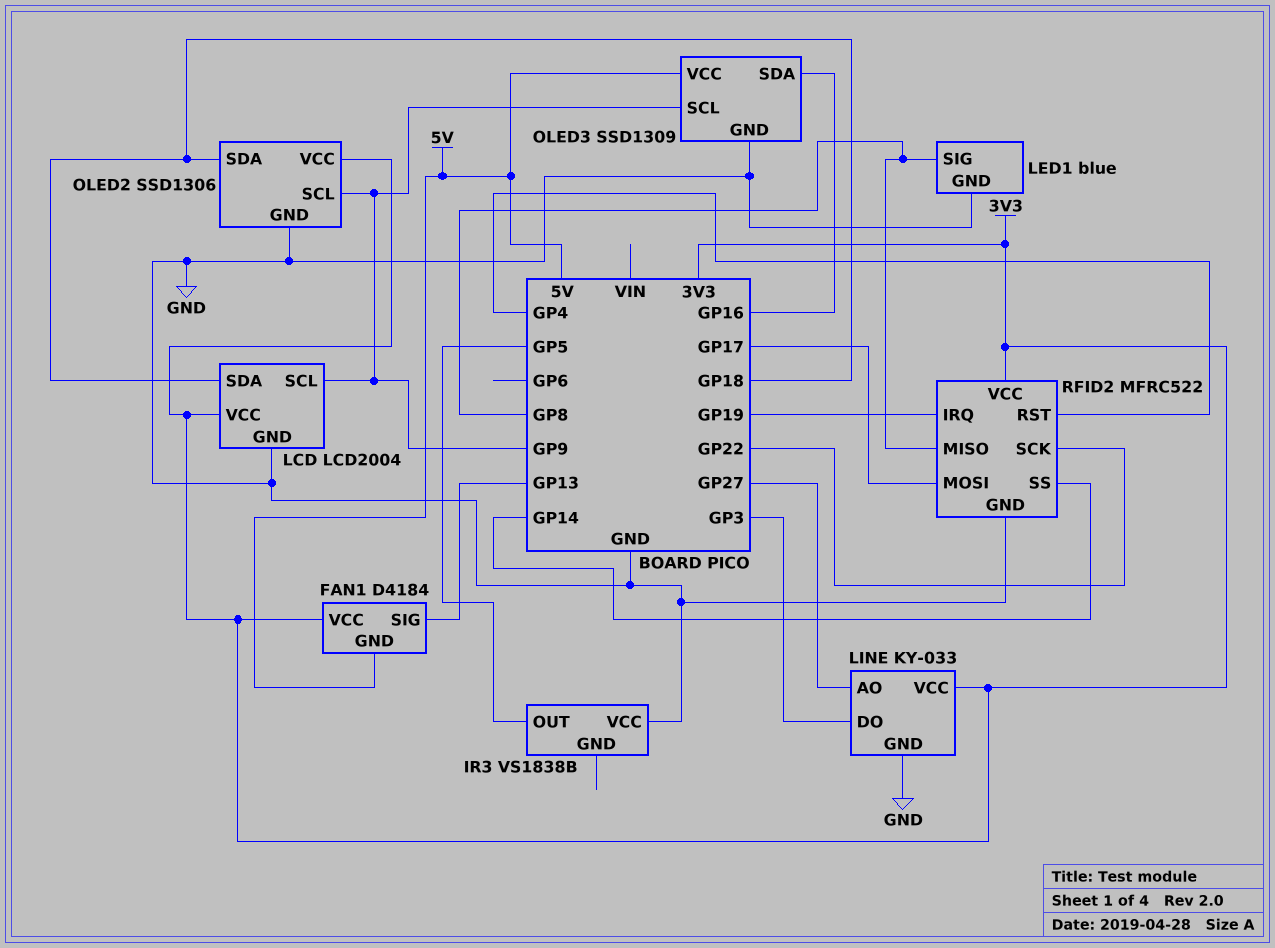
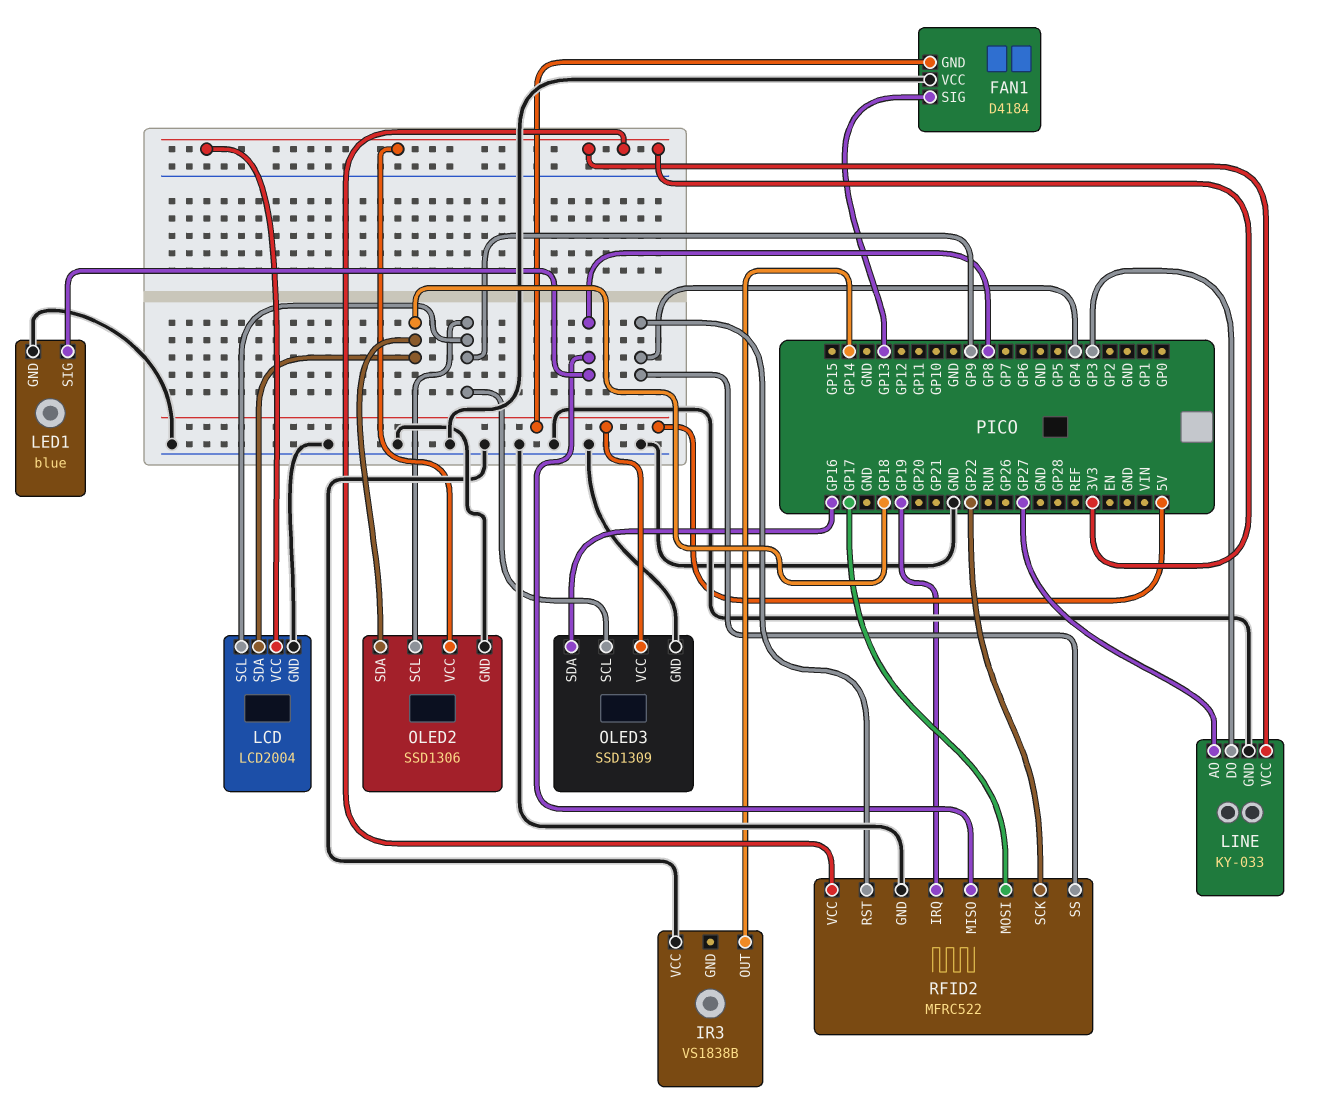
FAN1 pin VCC: 3V3 -> GND
IR3 pin OUT: GP5 -> GP14
RFID2 pin SS: GP14 -> GP4

